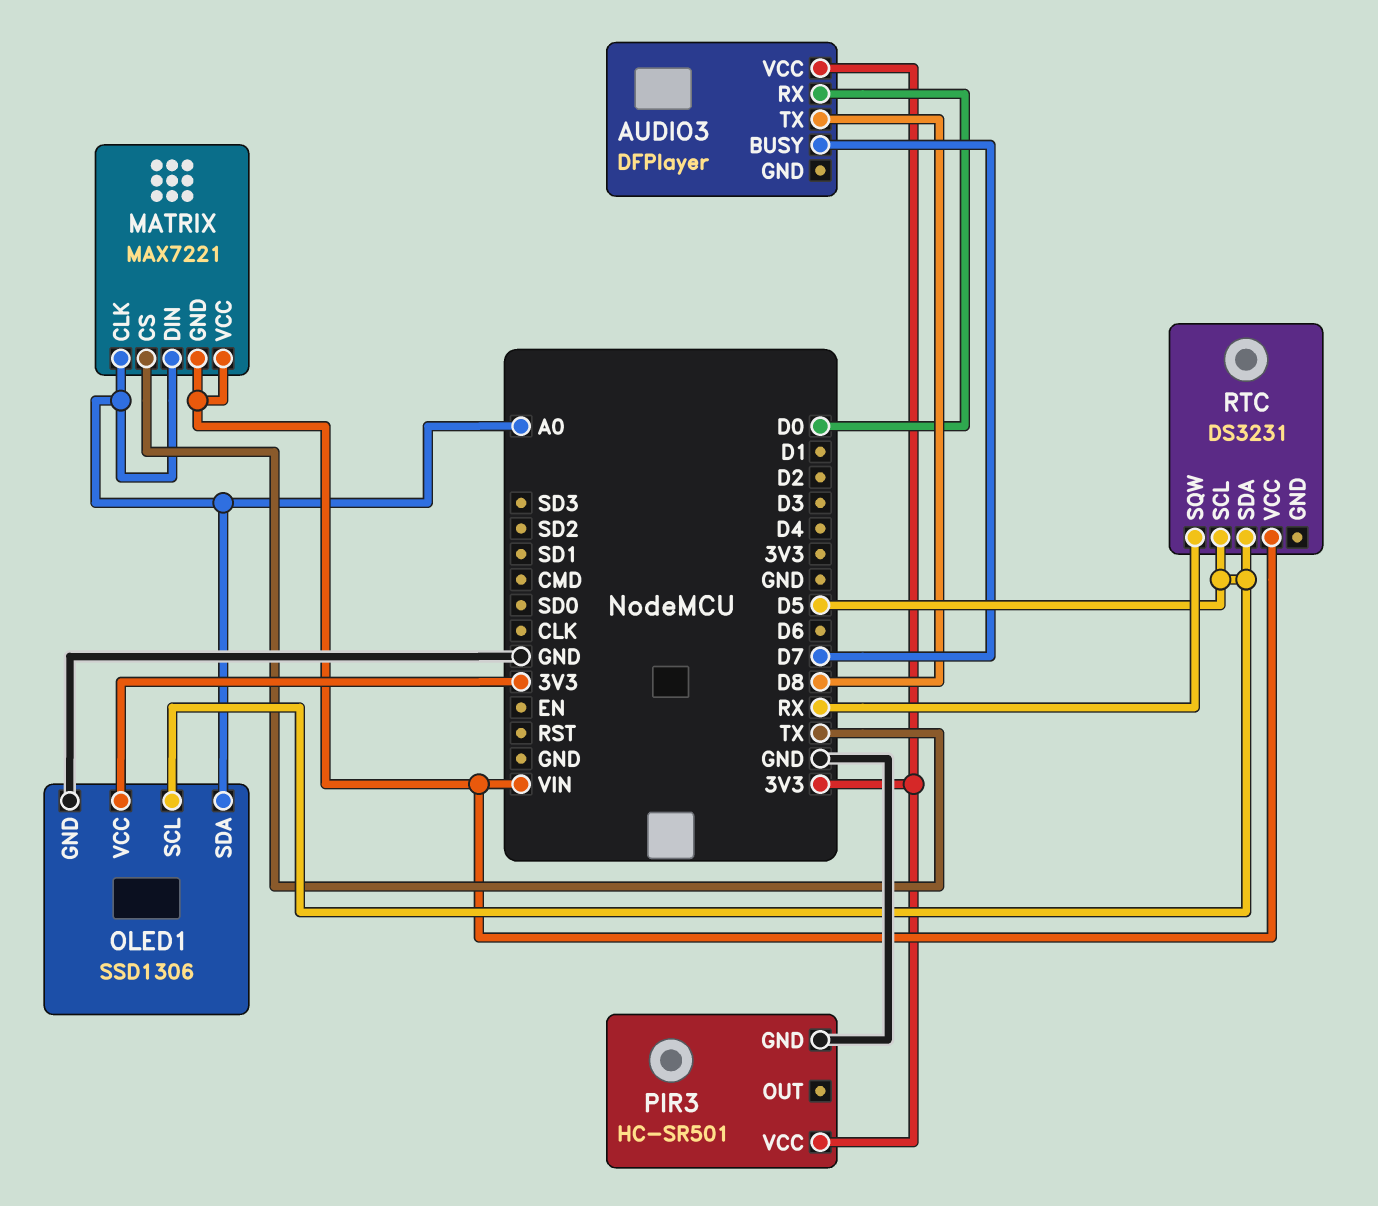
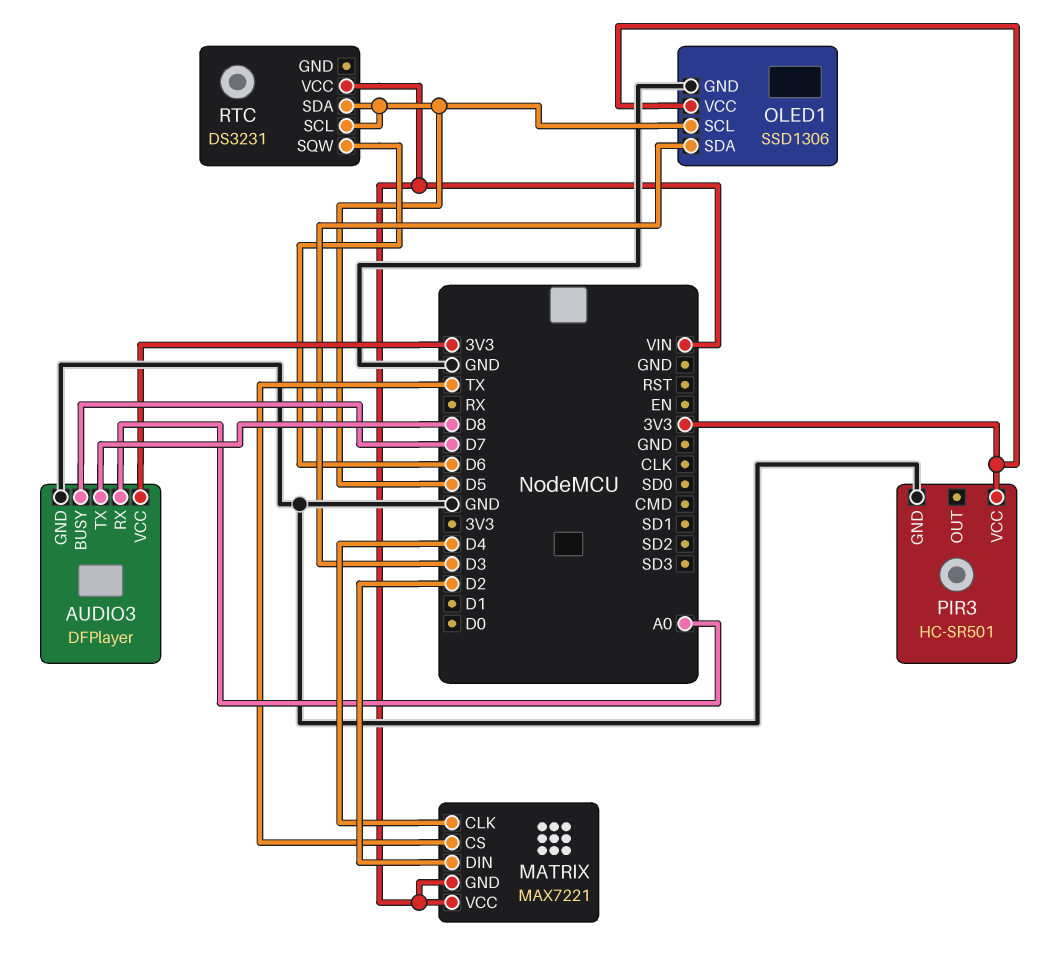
AUDIO3 pin GND: none -> GND
AUDIO3 pin RX: D0 -> A0
MATRIX pin CLK: A0 -> D4
MATRIX pin DIN: A0 -> D2
OLED1 pin SDA: A0 -> D3
RTC pin SQW: RX -> D6

